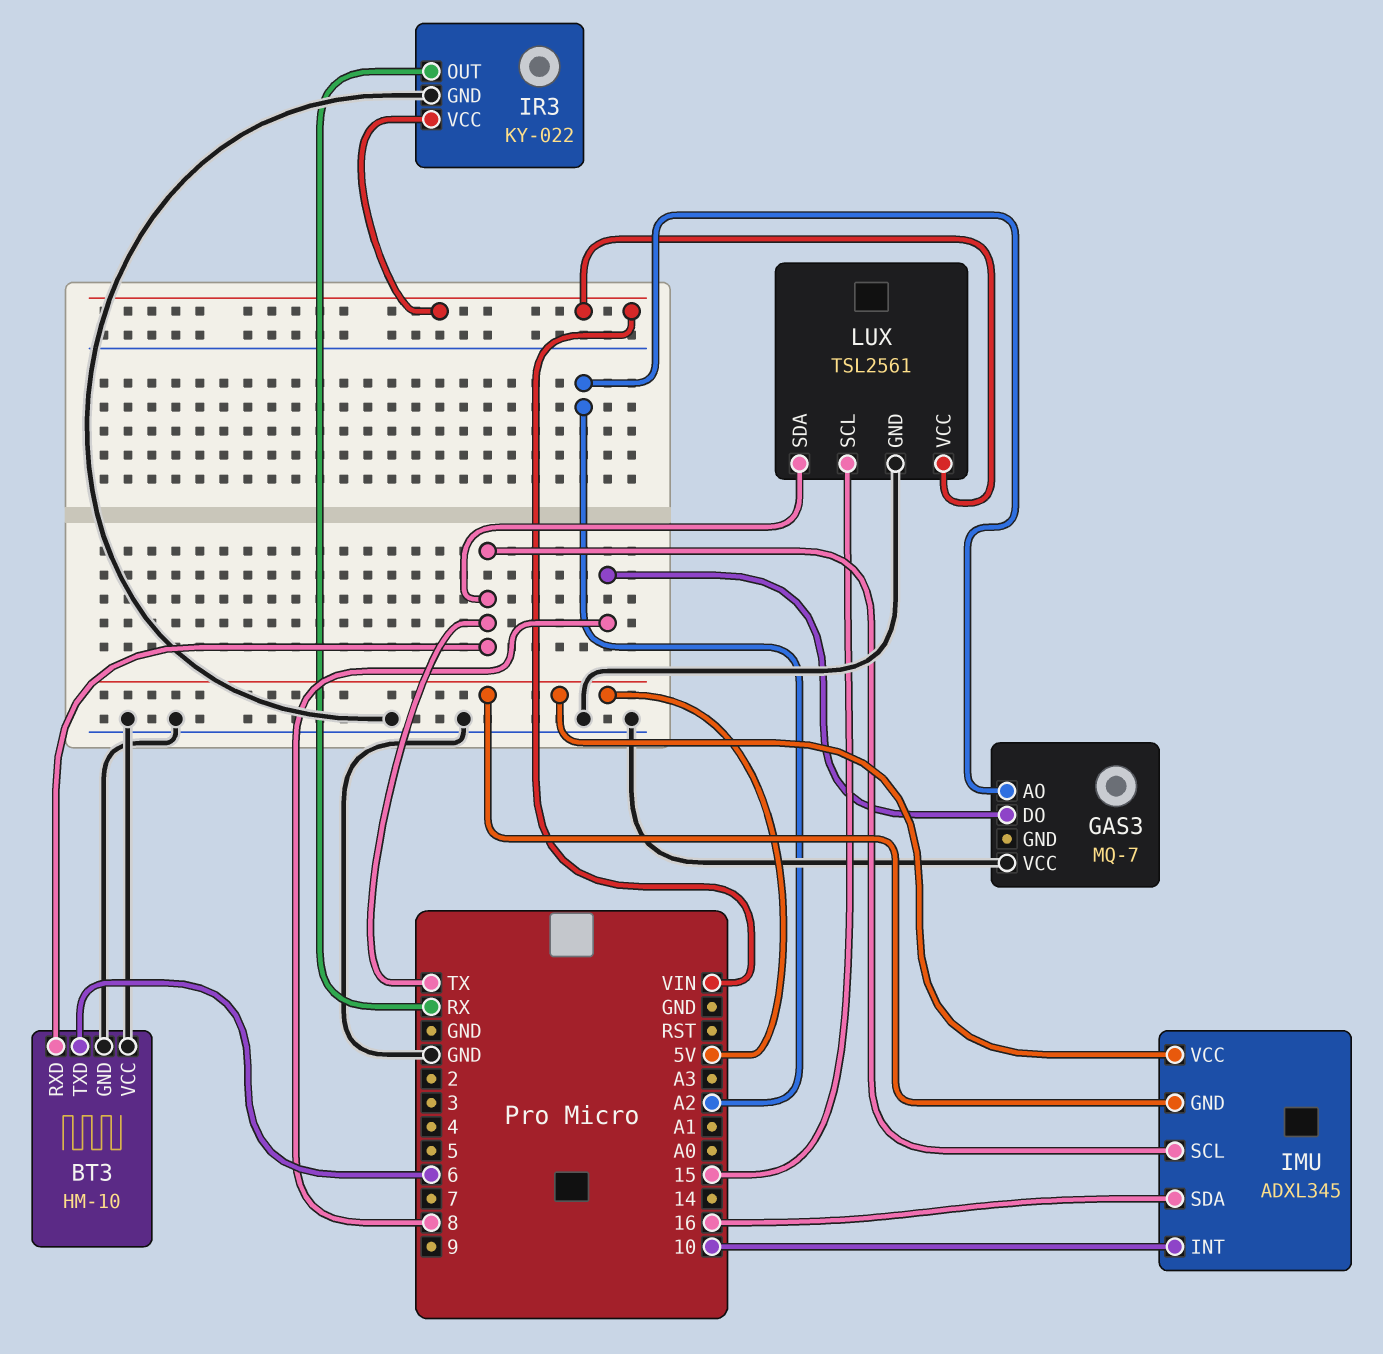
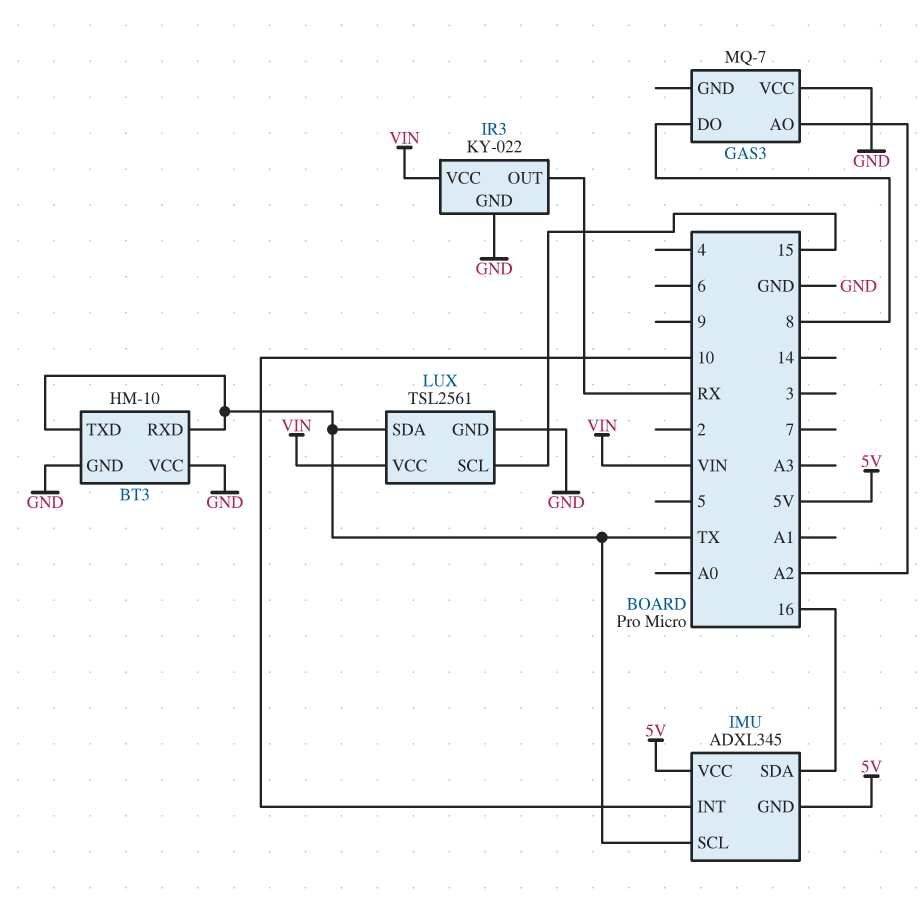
BT3 pin TXD: 6 -> TX

